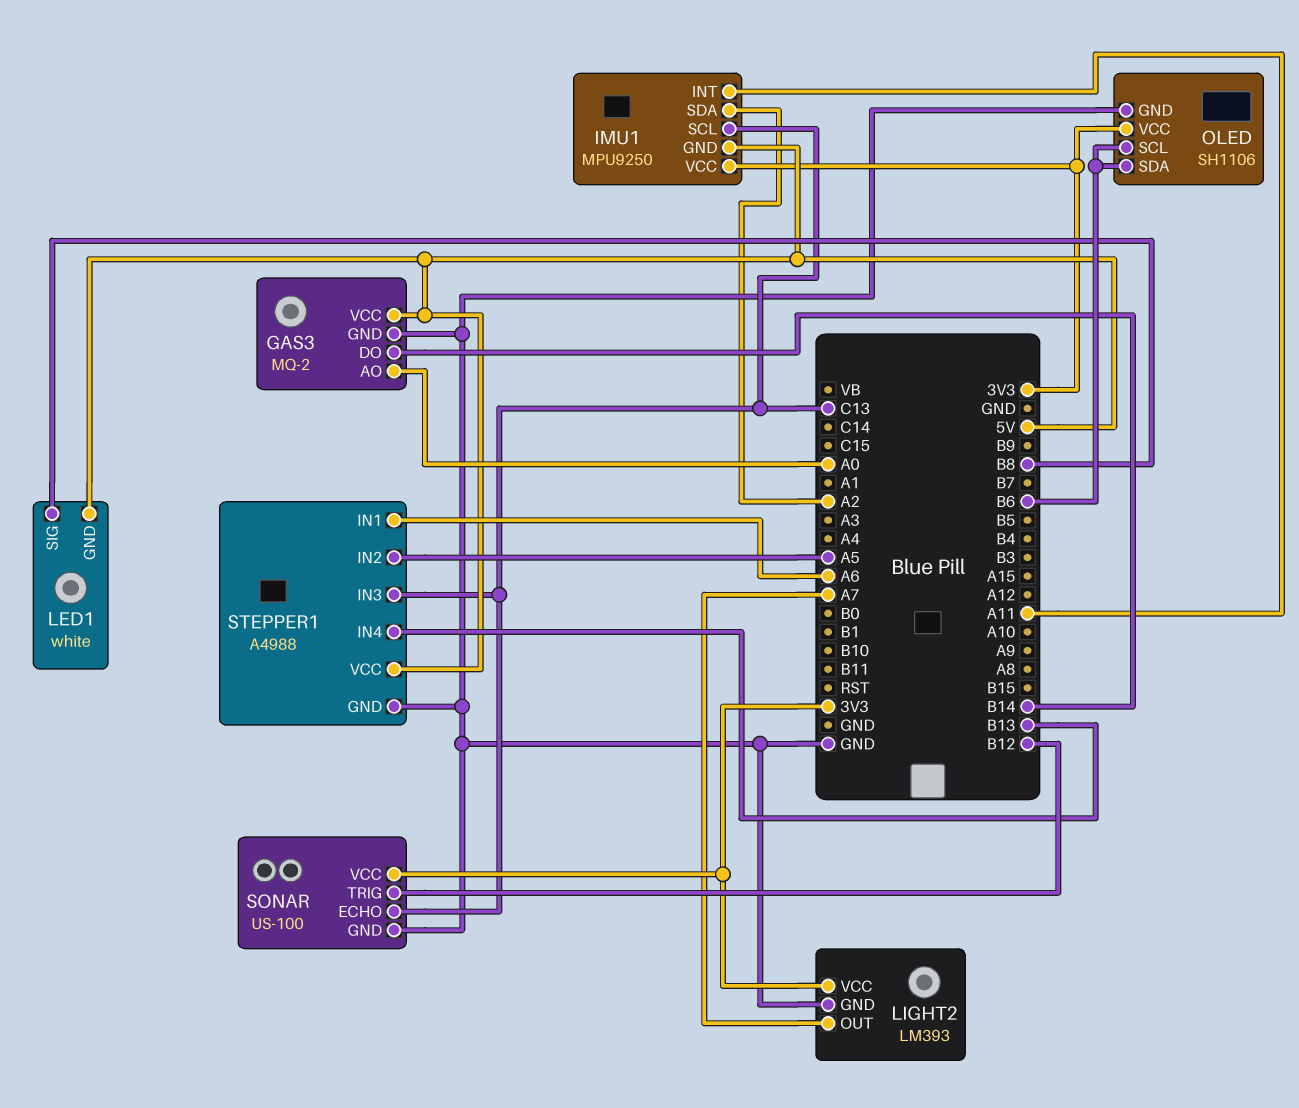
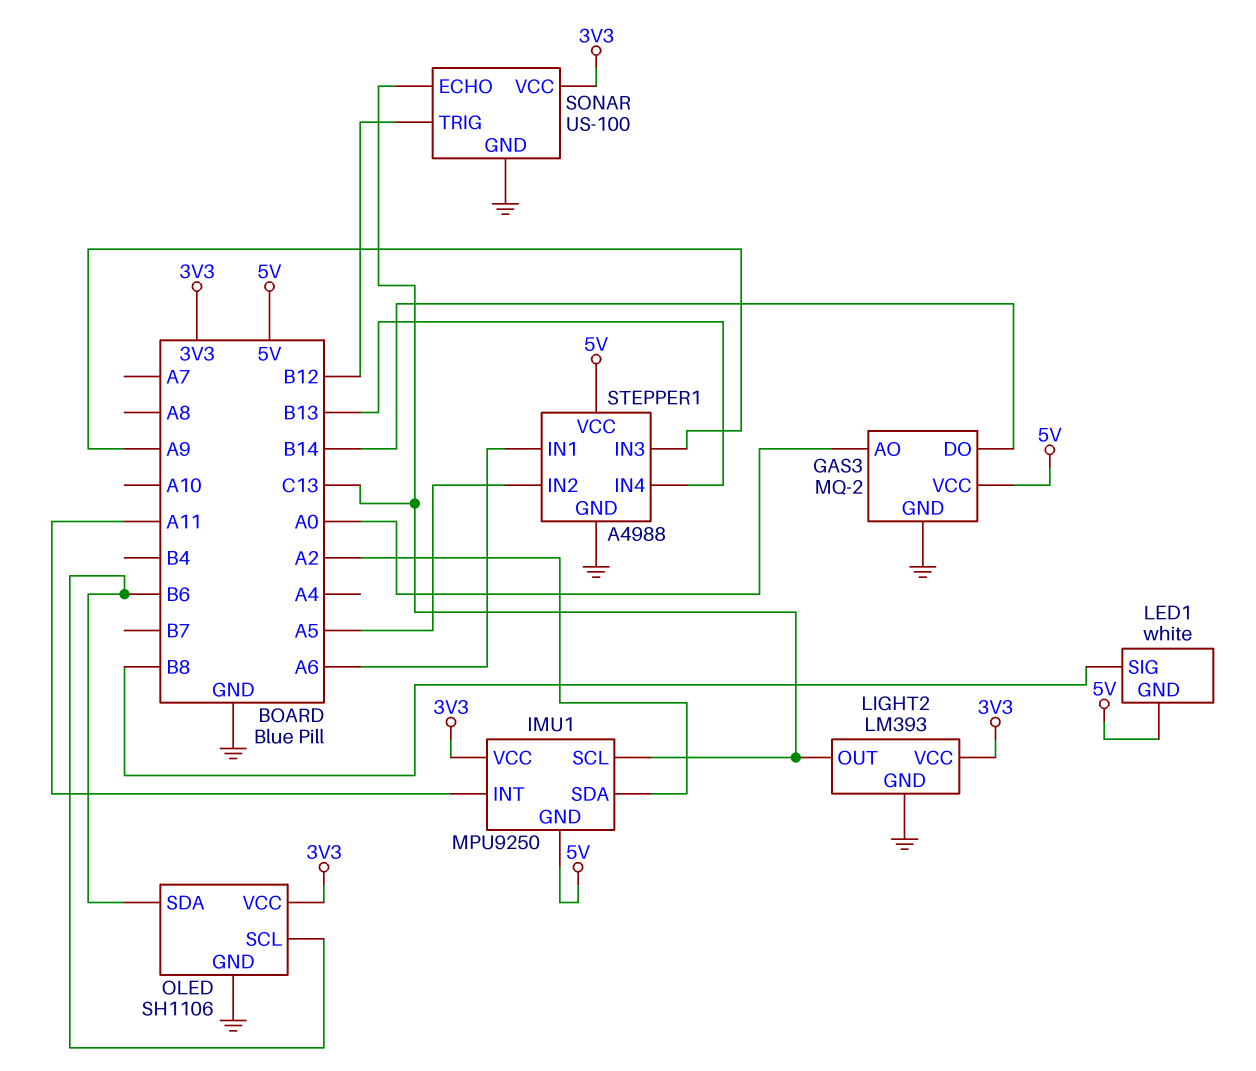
LIGHT2 pin OUT: A7 -> C13
STEPPER1 pin IN3: C13 -> A9

